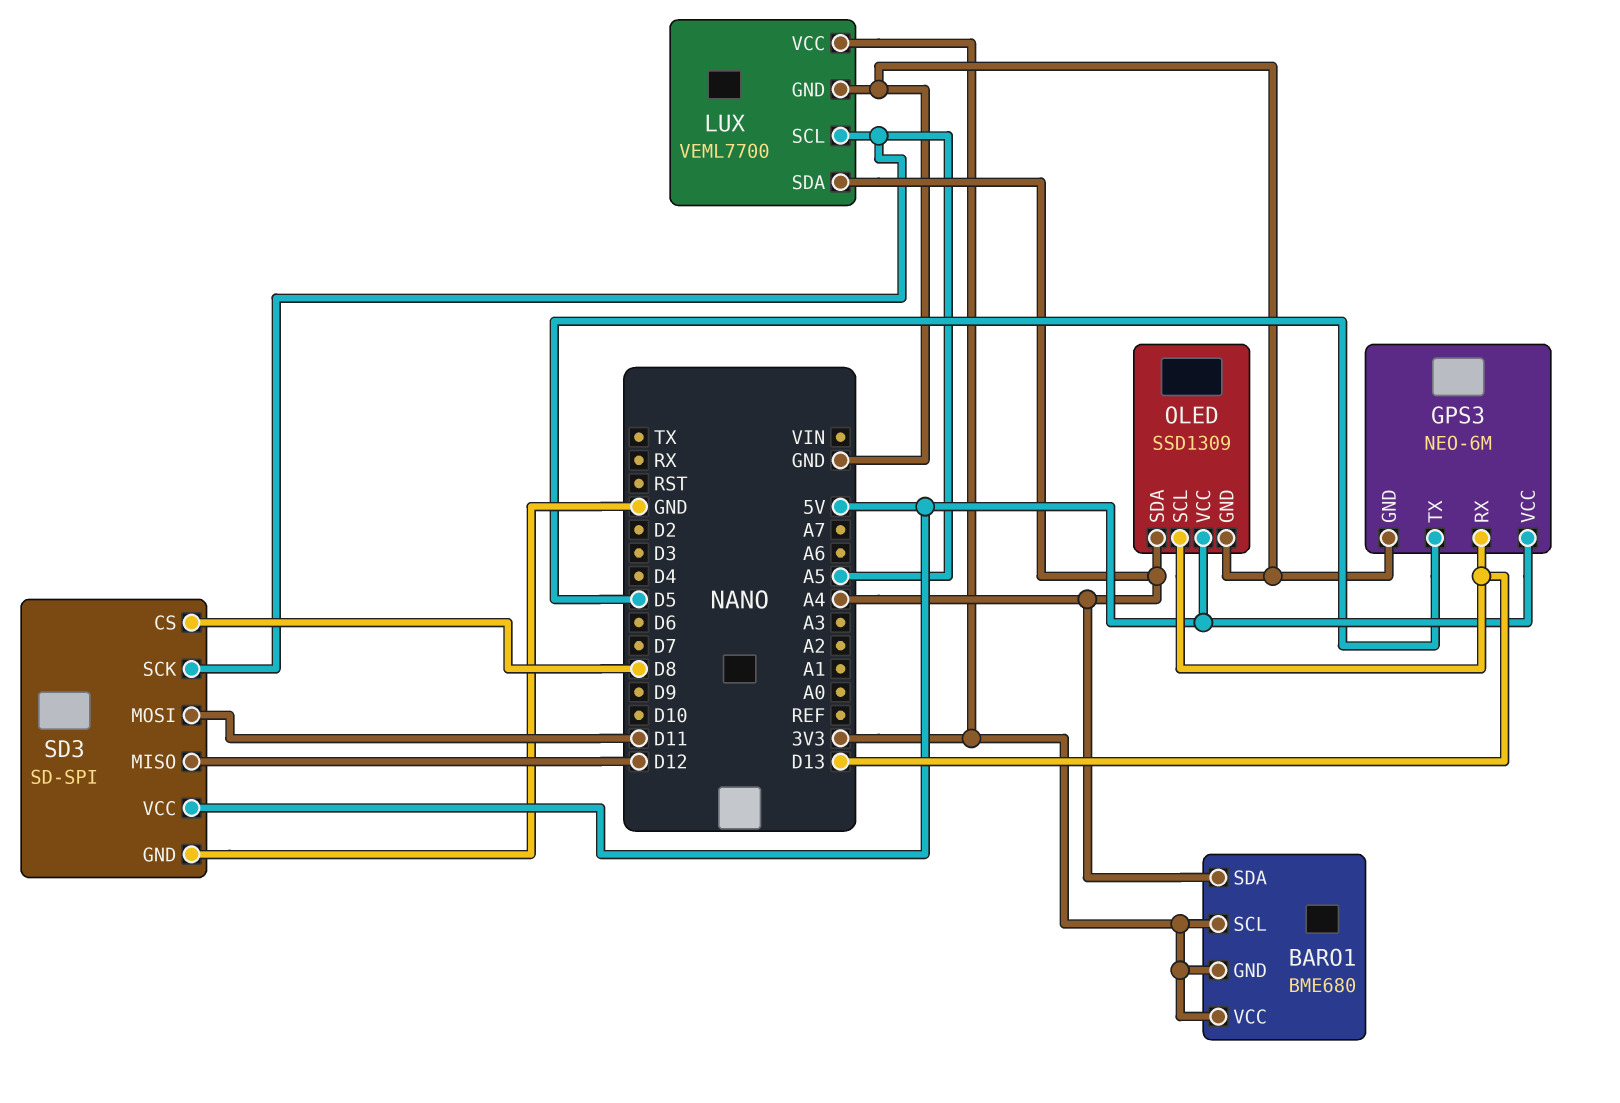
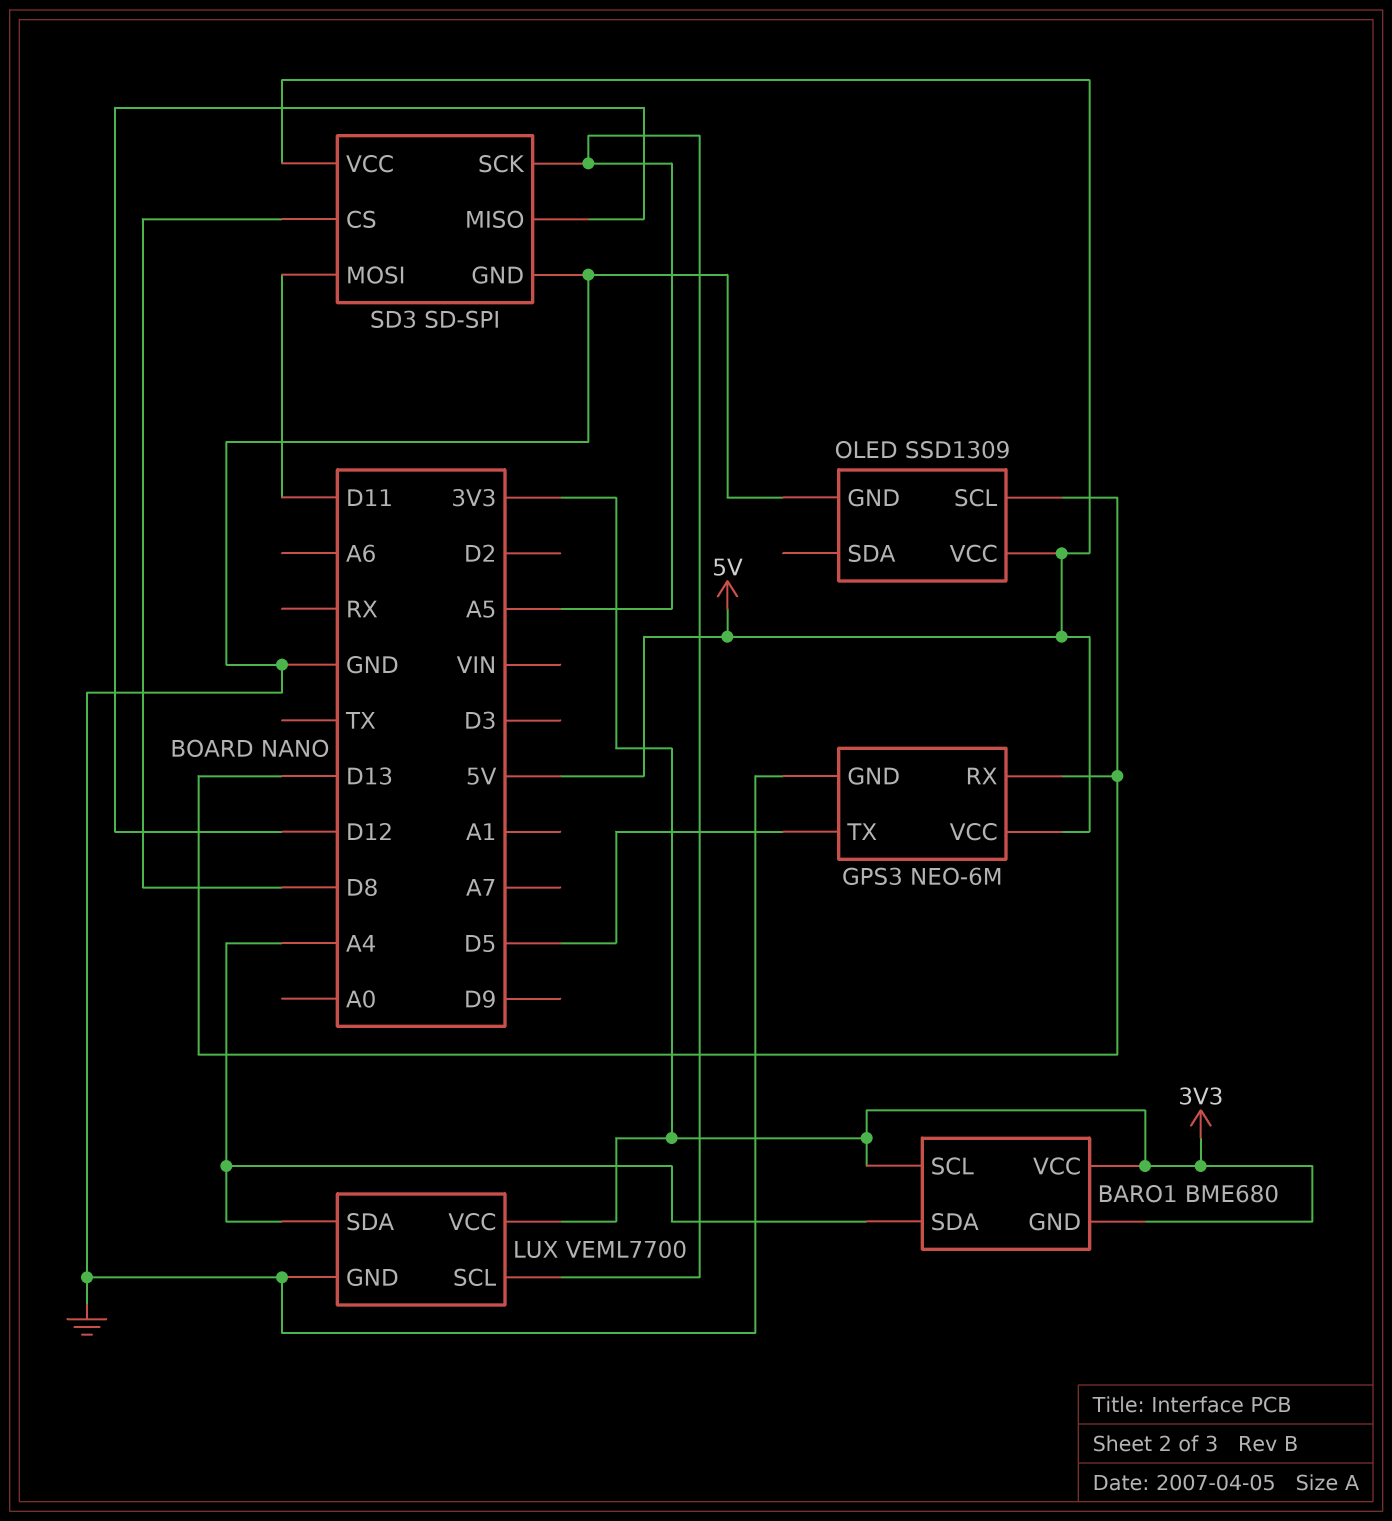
OLED pin SDA: A4 -> none

